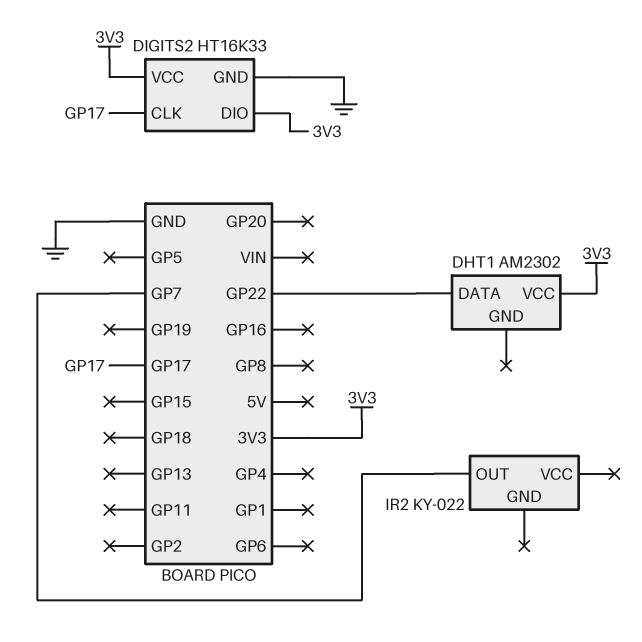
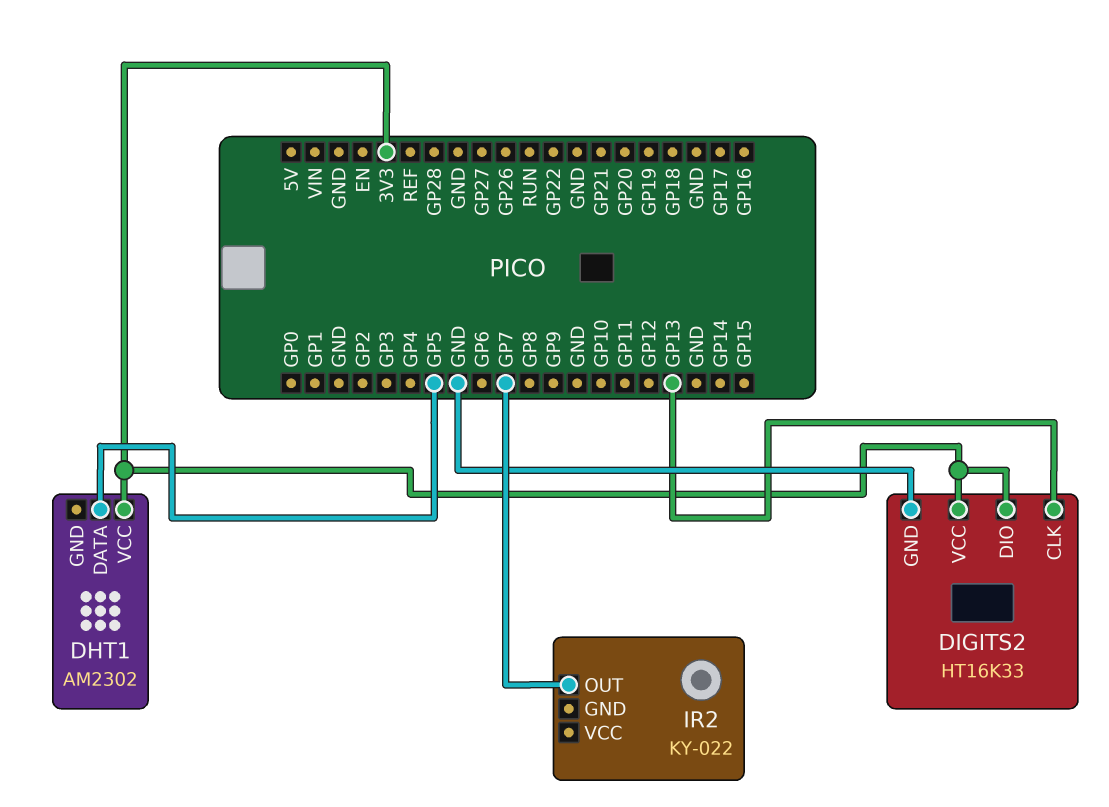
DHT1 pin DATA: GP22 -> GP5
DIGITS2 pin CLK: GP17 -> GP13

